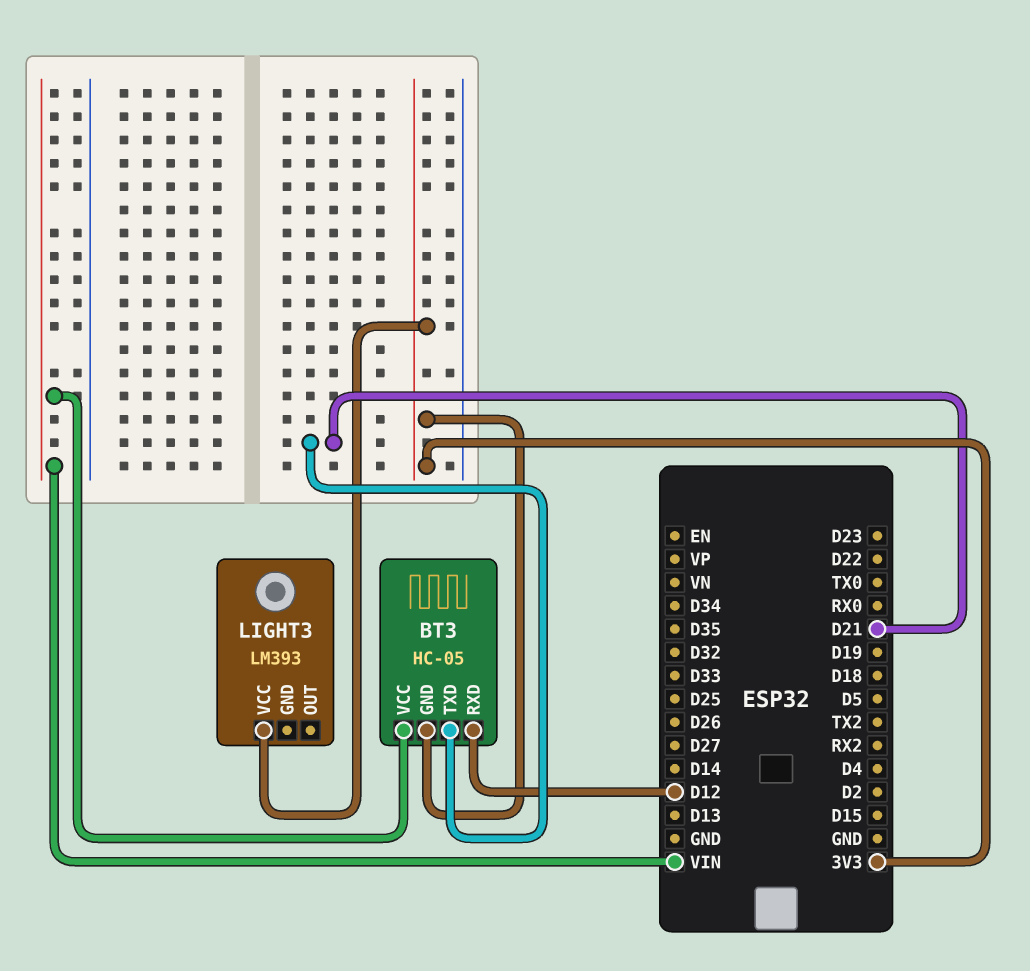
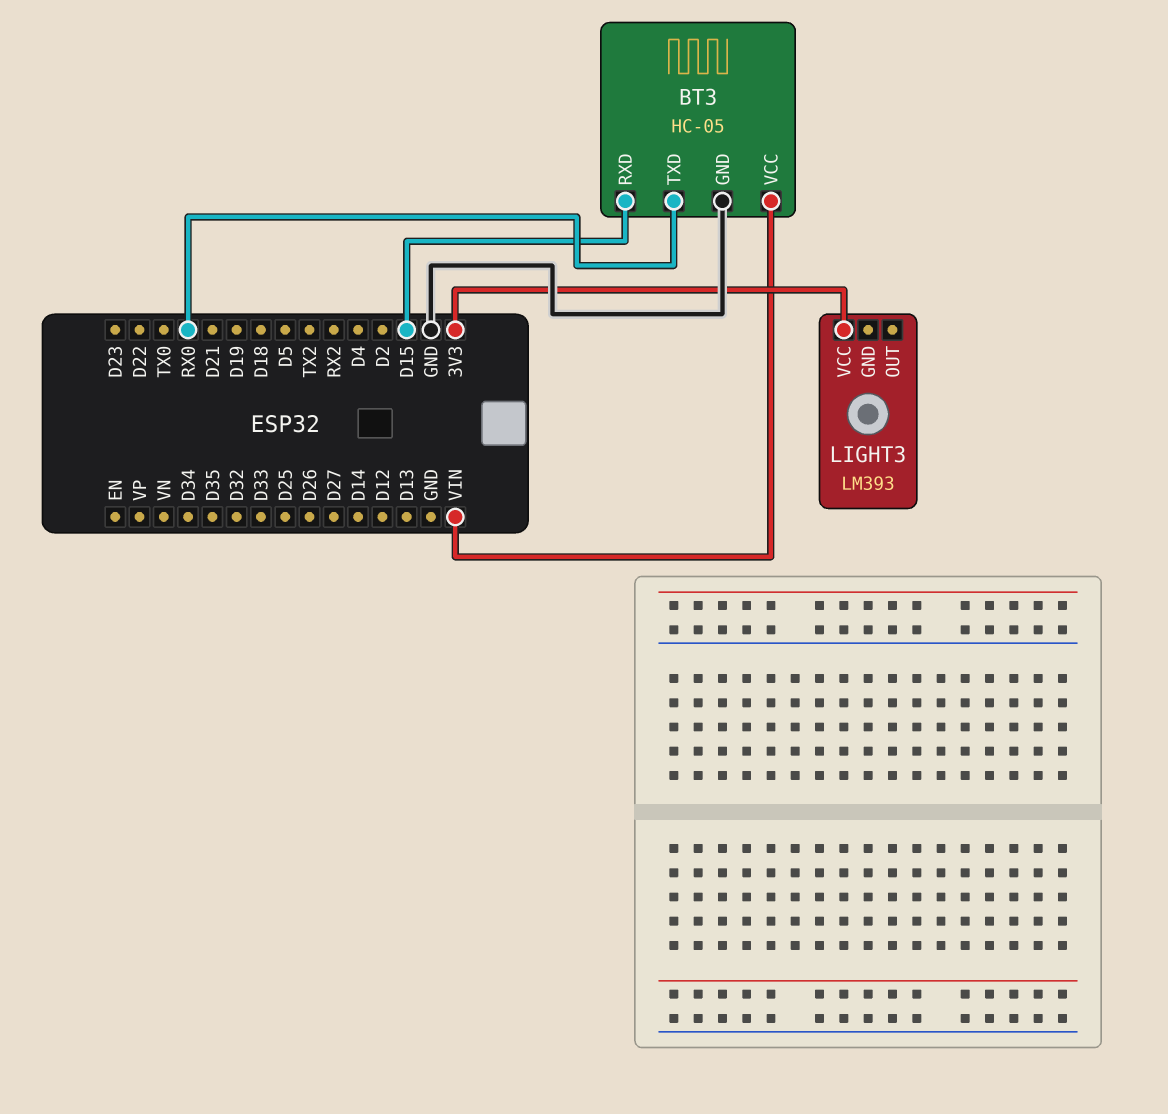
BT3 pin GND: 3V3 -> GND
BT3 pin RXD: D12 -> D15
BT3 pin TXD: D21 -> RX0

